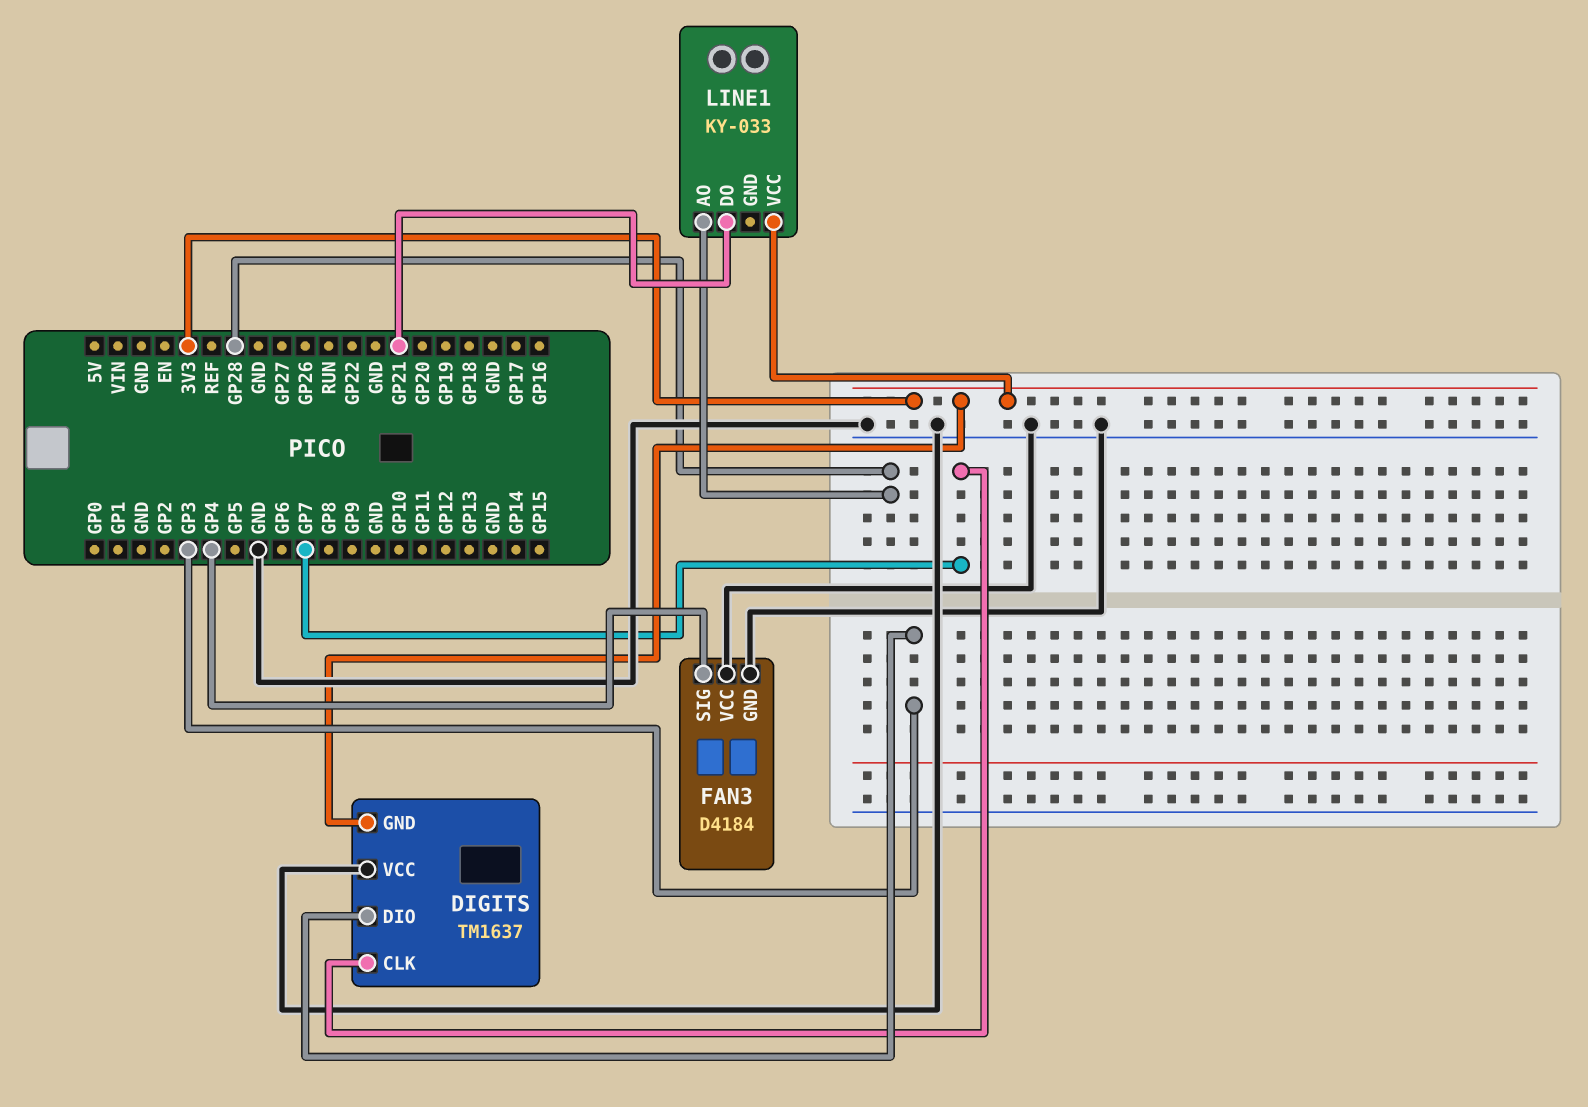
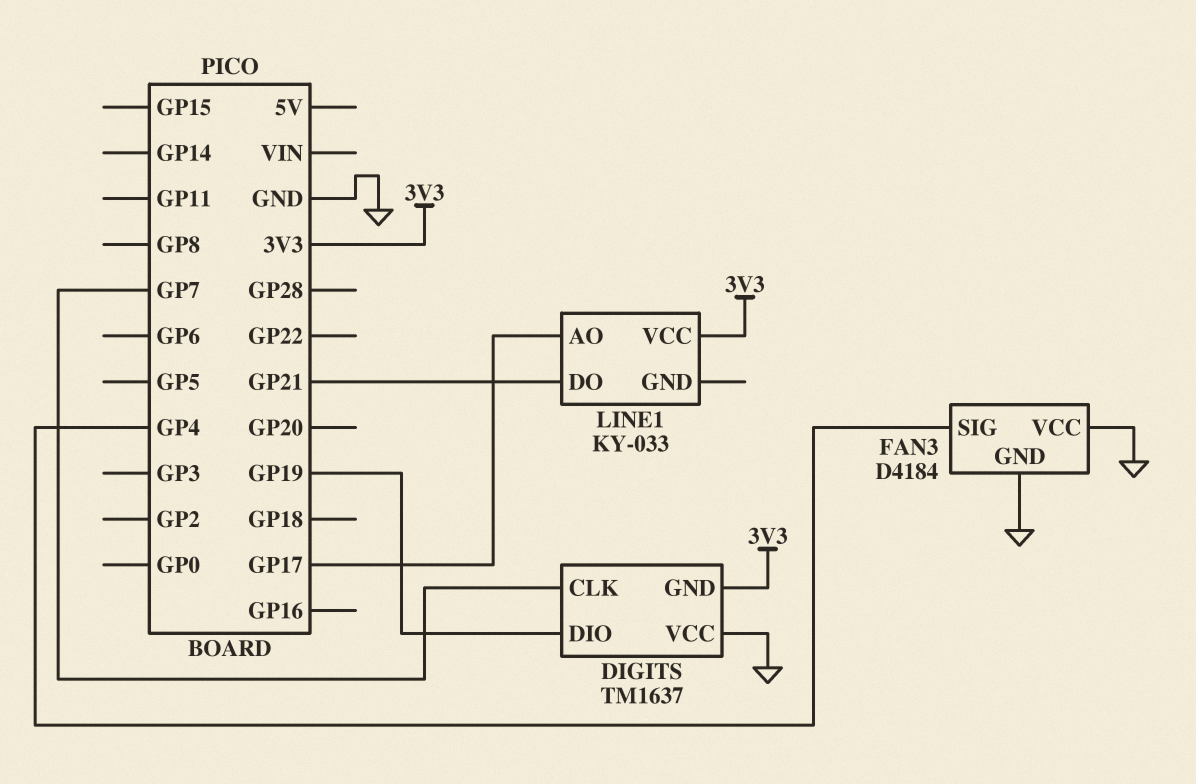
DIGITS pin DIO: GP3 -> GP19
LINE1 pin AO: GP28 -> GP17

